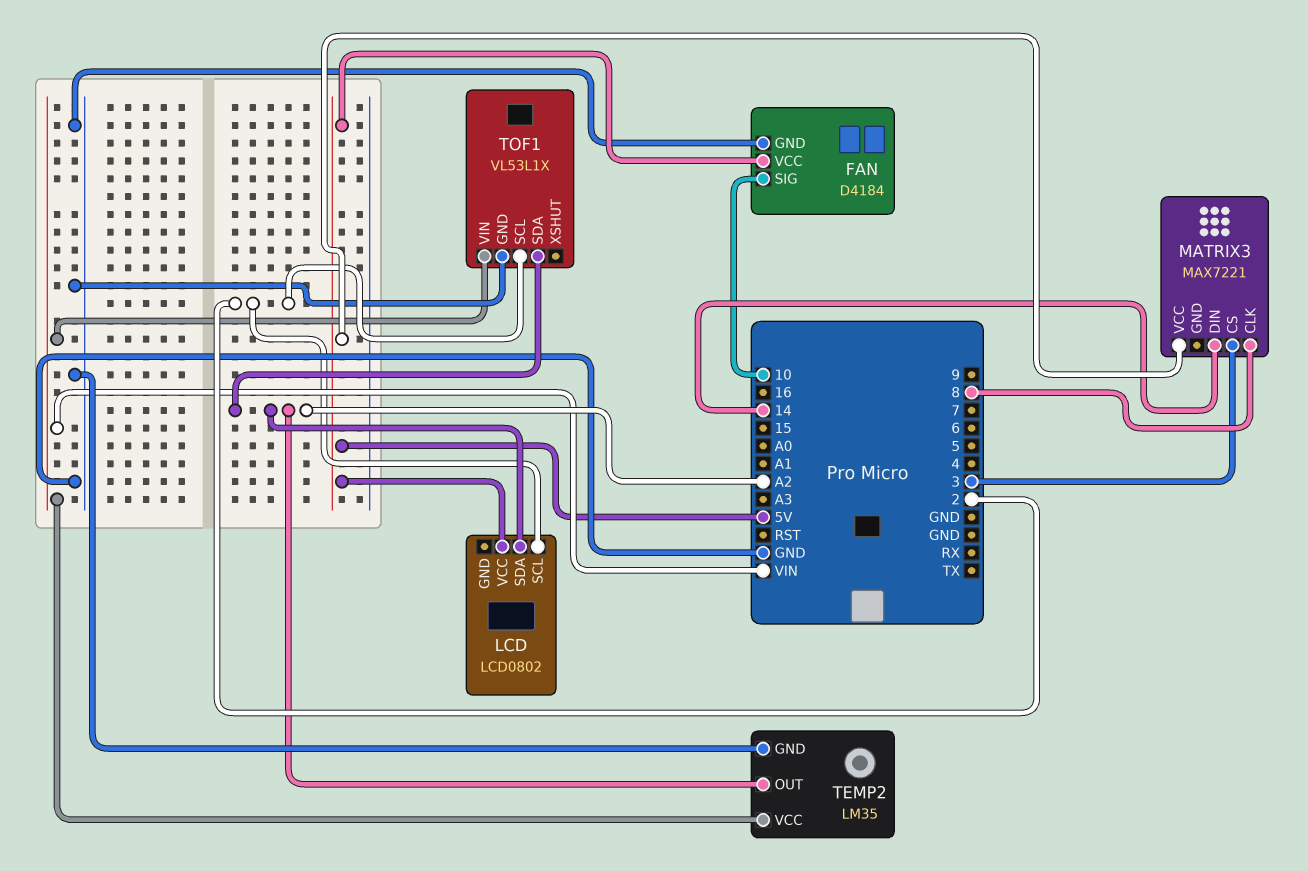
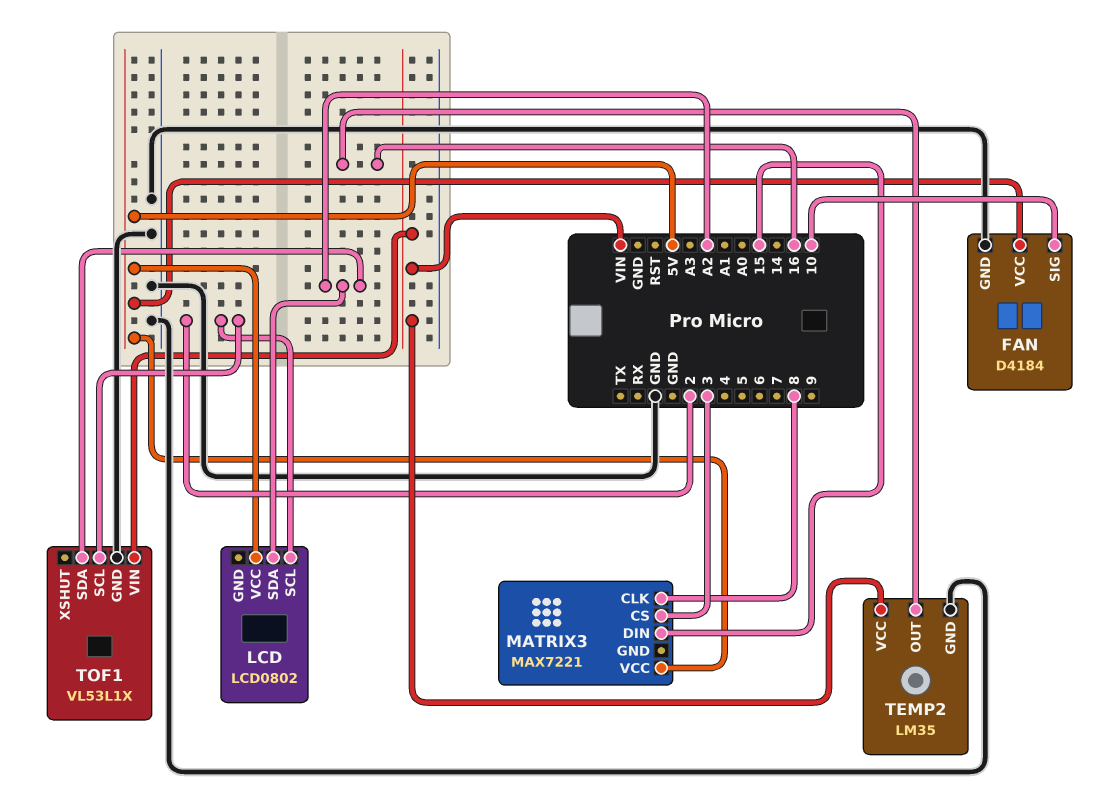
MATRIX3 pin DIN: 14 -> 15
TEMP2 pin OUT: A2 -> 16

